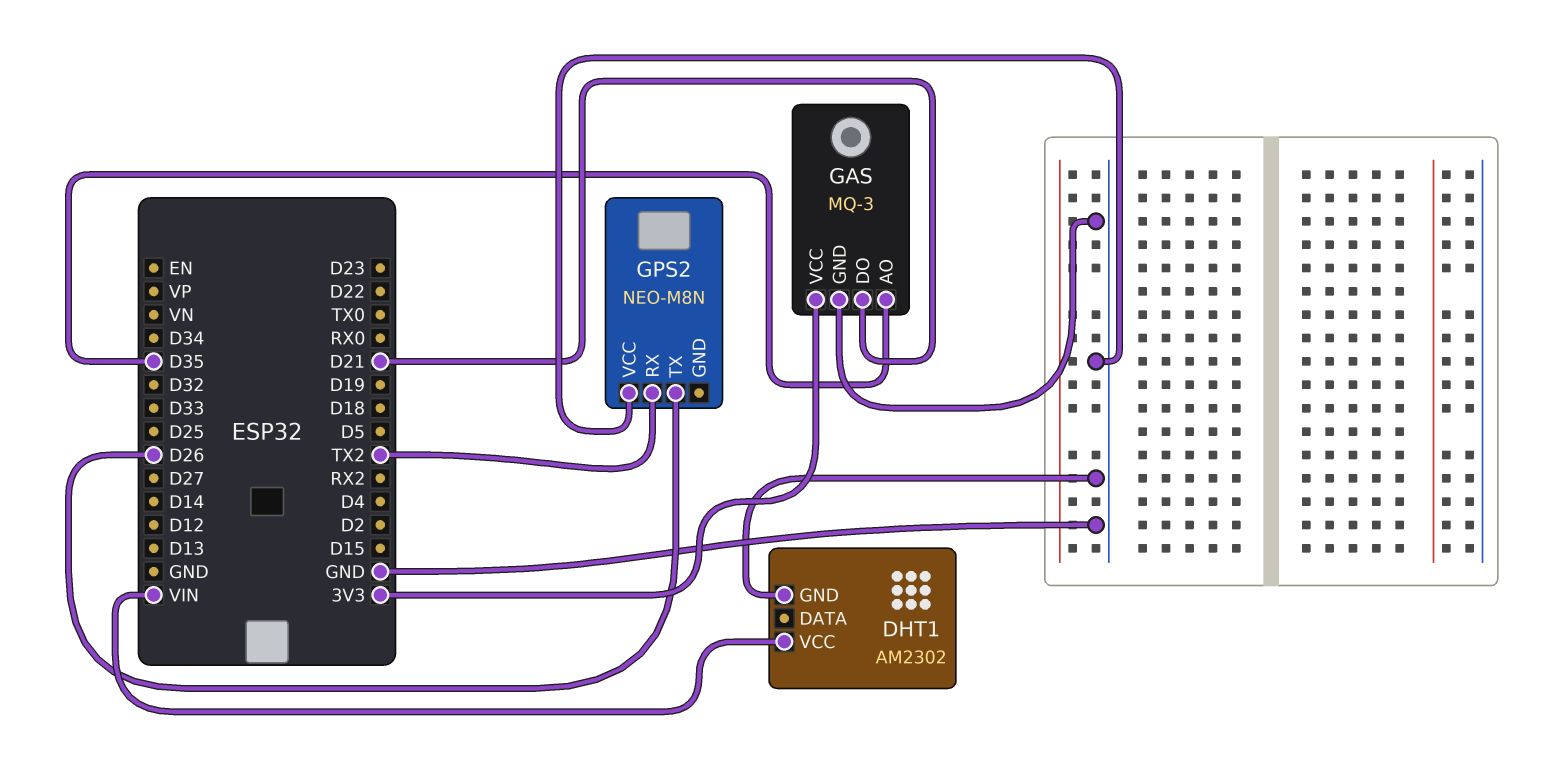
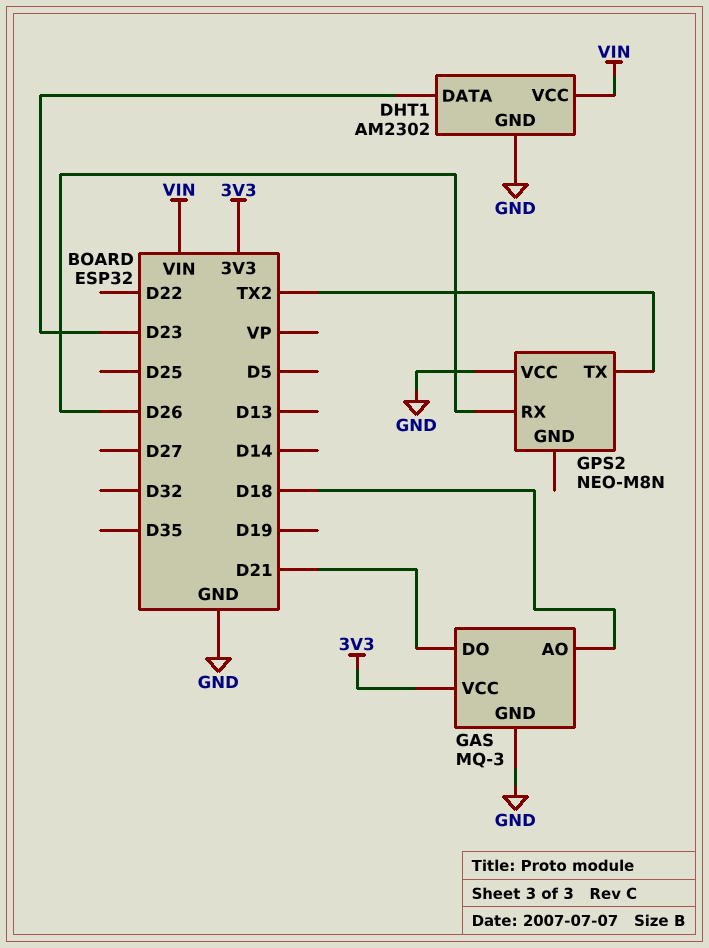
DHT1 pin DATA: none -> D23
GAS pin AO: D35 -> D18
GPS2 pin RX: TX2 -> D26
GPS2 pin TX: D26 -> TX2

